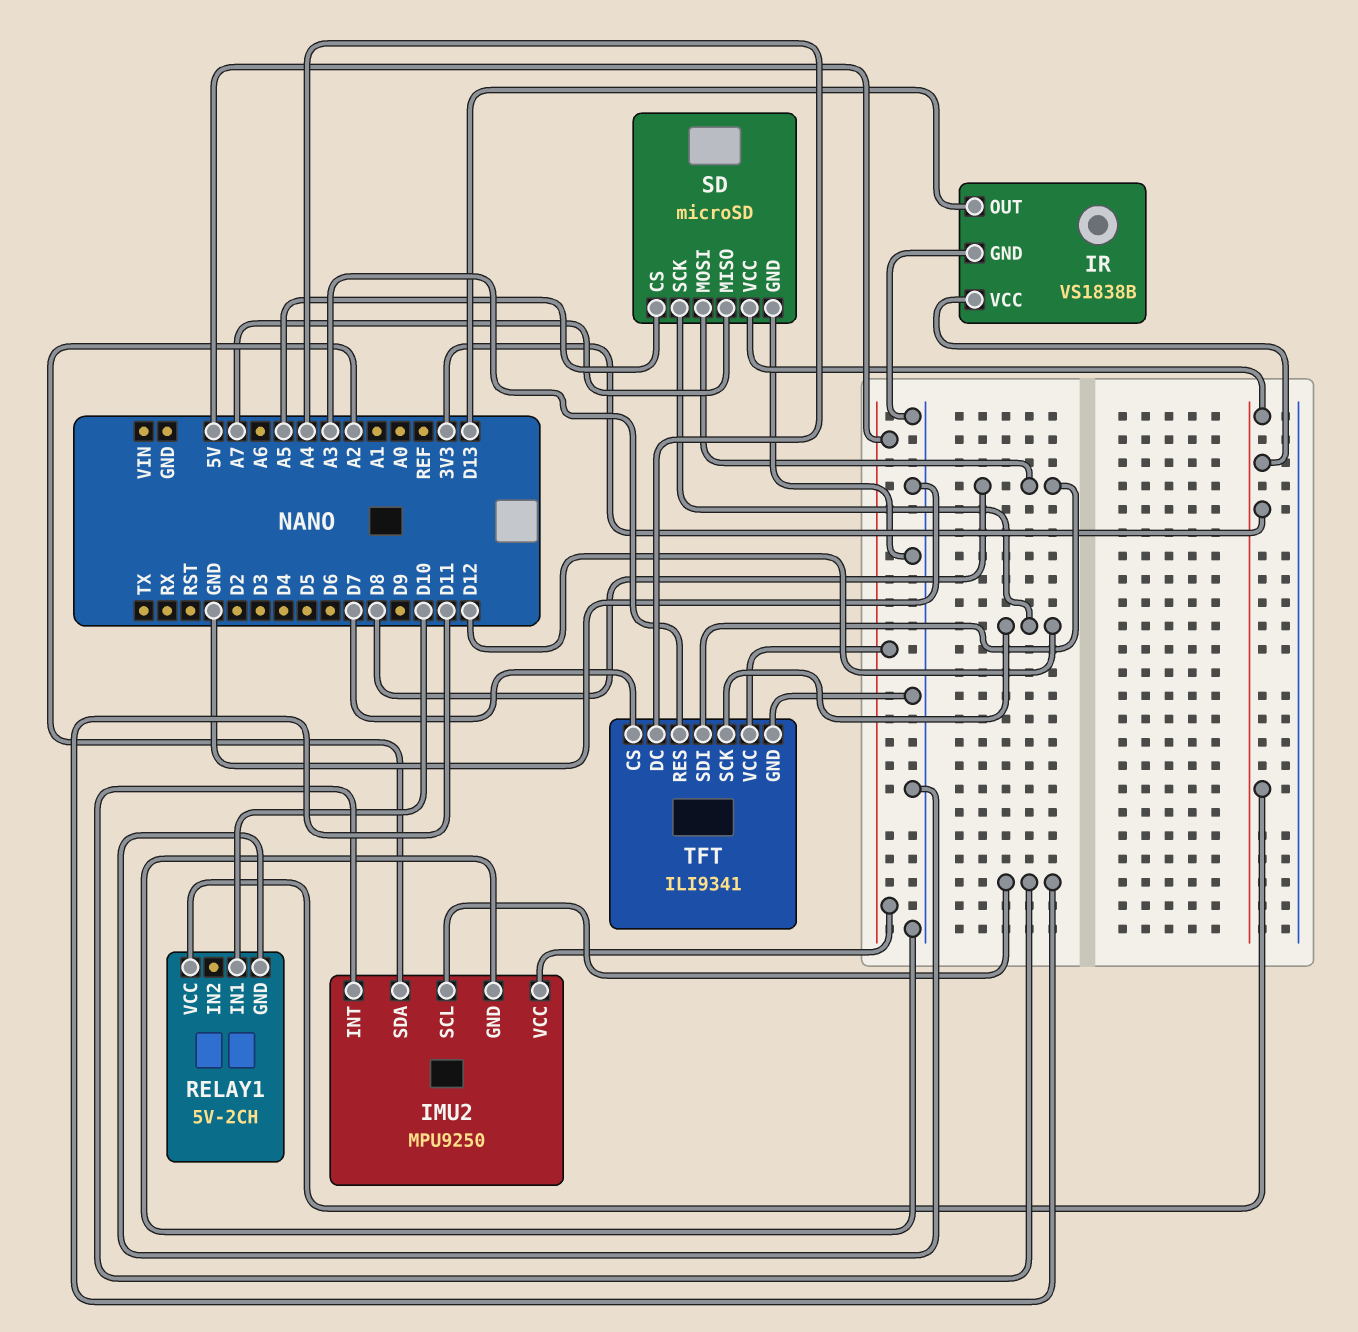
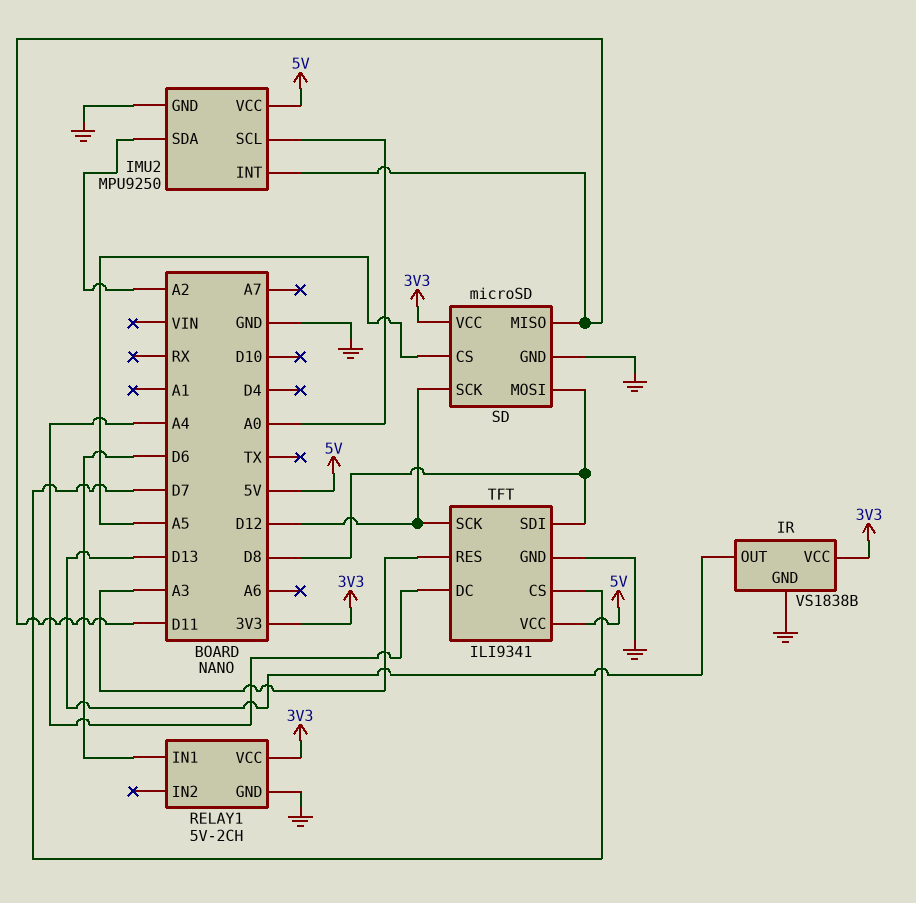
IMU2 pin SCL: D11 -> A0
RELAY1 pin IN1: D10 -> D6
SD pin MISO: A7 -> D11

